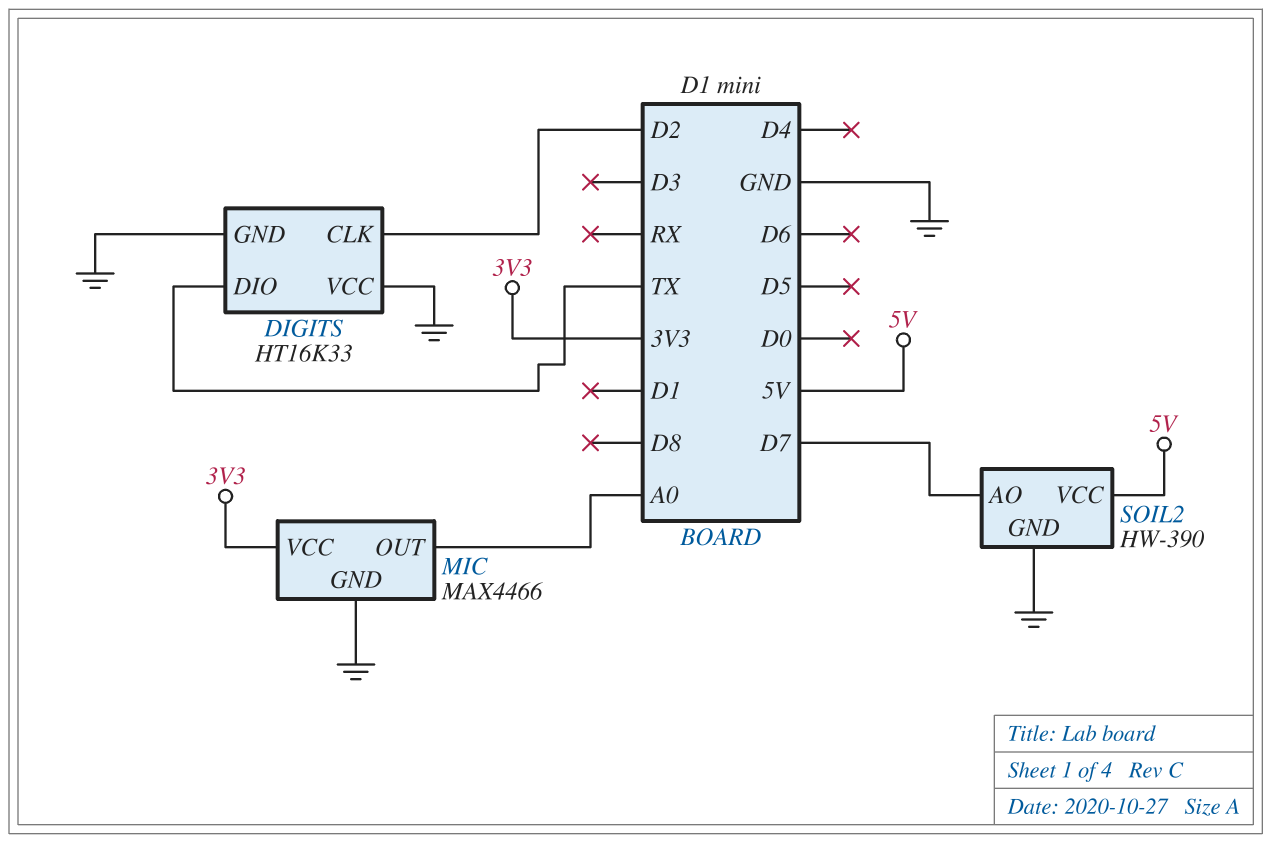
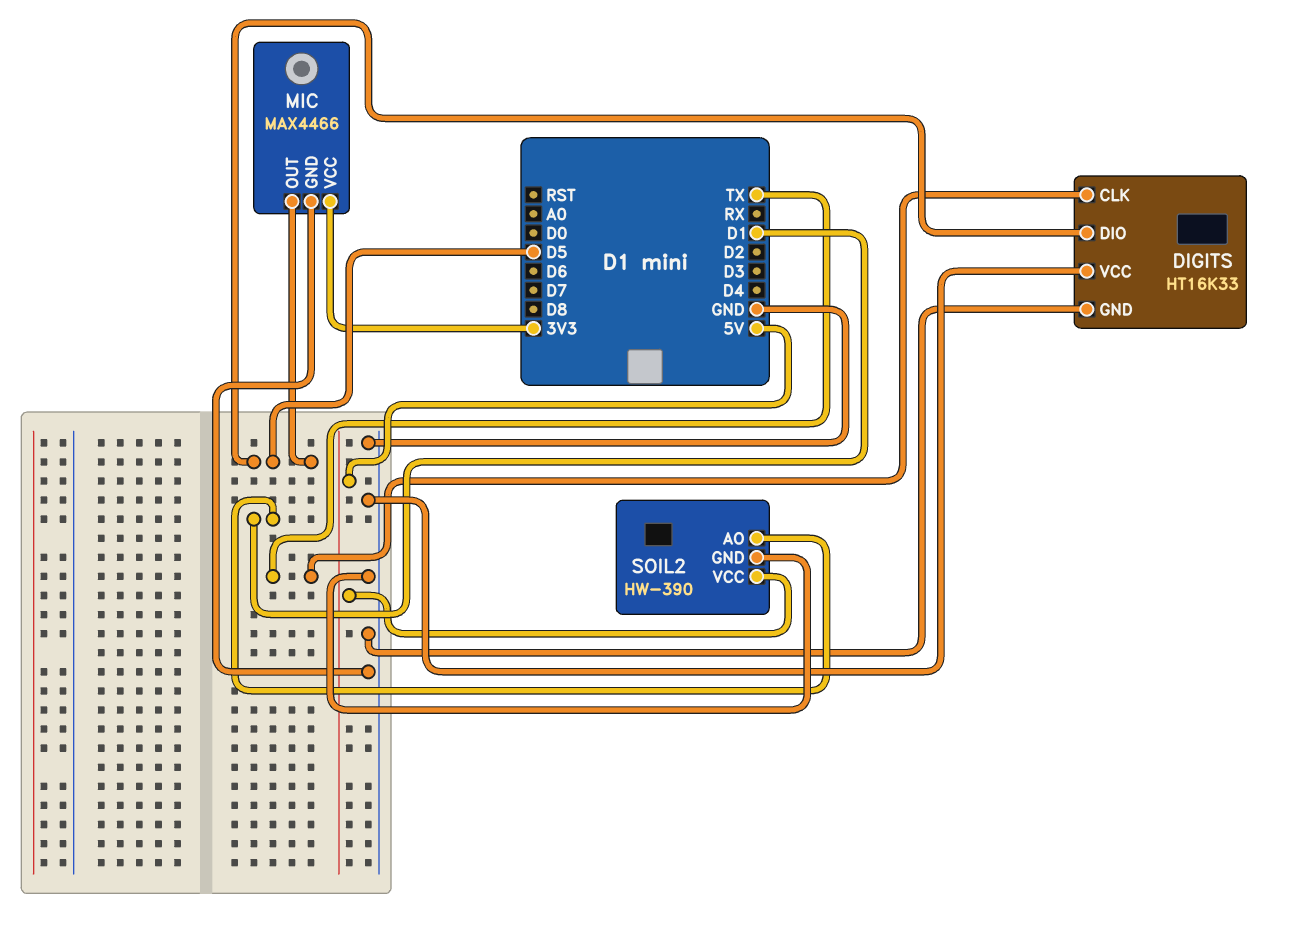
DIGITS pin CLK: D2 -> TX
DIGITS pin DIO: TX -> D5
MIC pin OUT: A0 -> D5
SOIL2 pin AO: D7 -> D1

